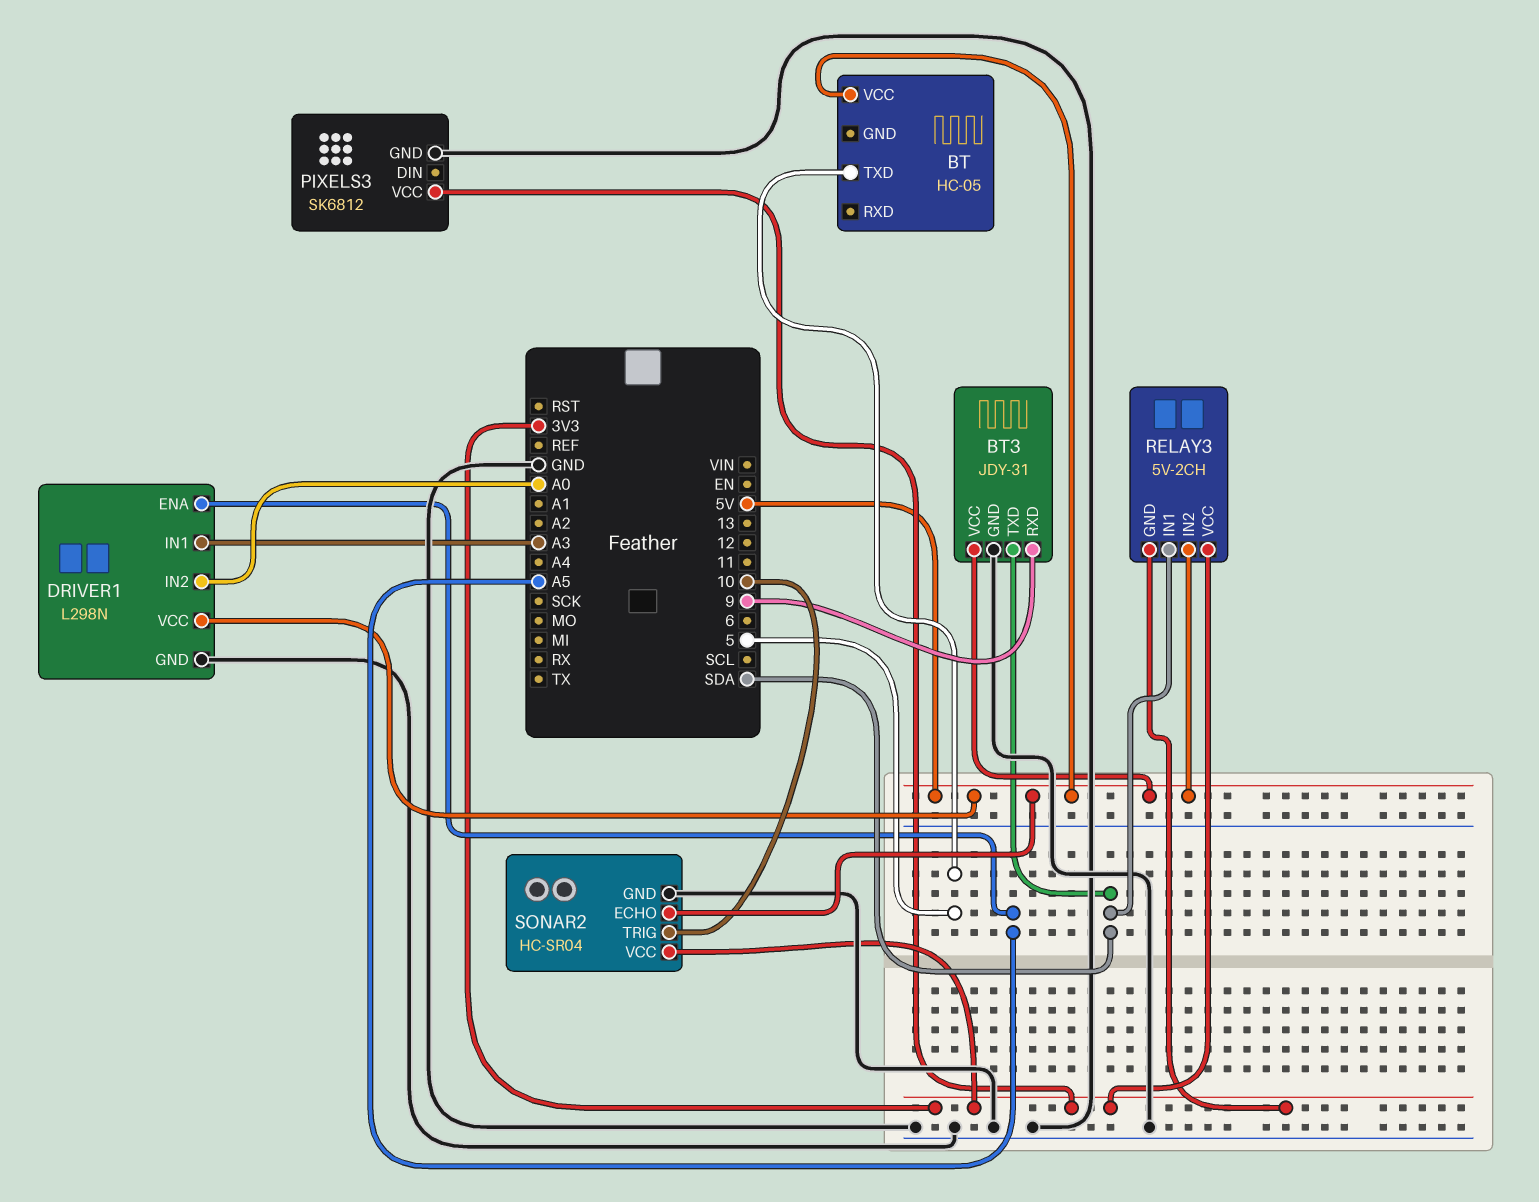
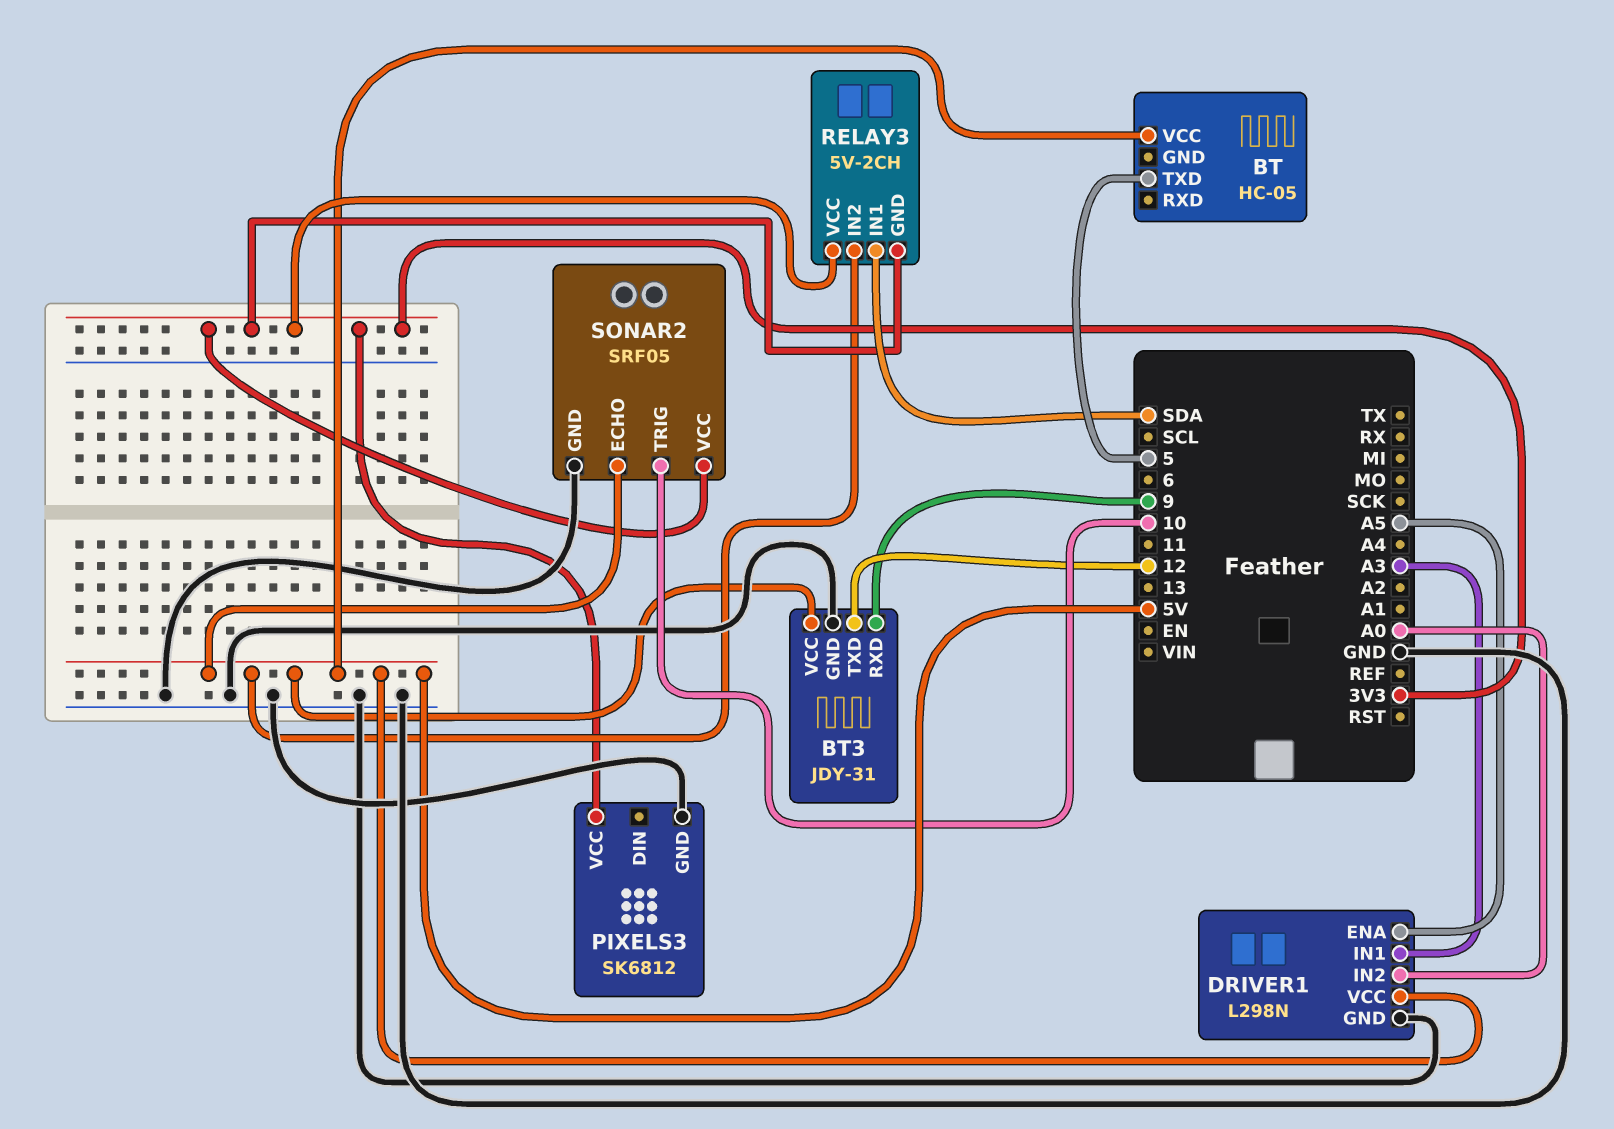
BT3 pin TXD: SDA -> 12
SONAR2: HC-SR04 -> SRF05

